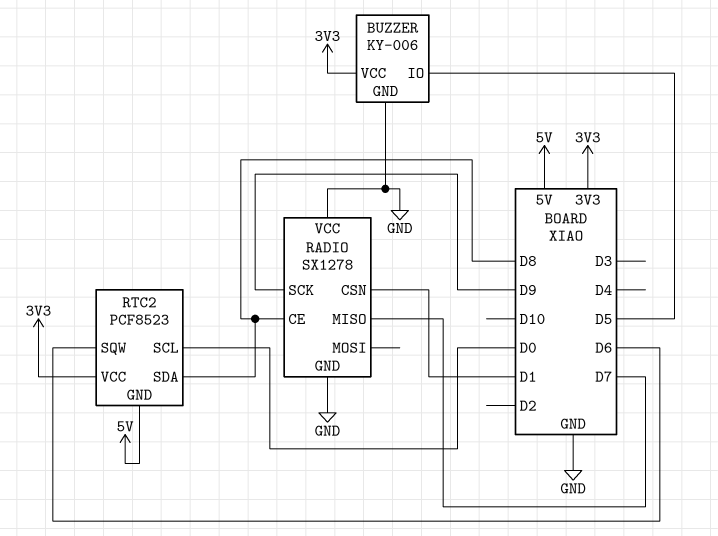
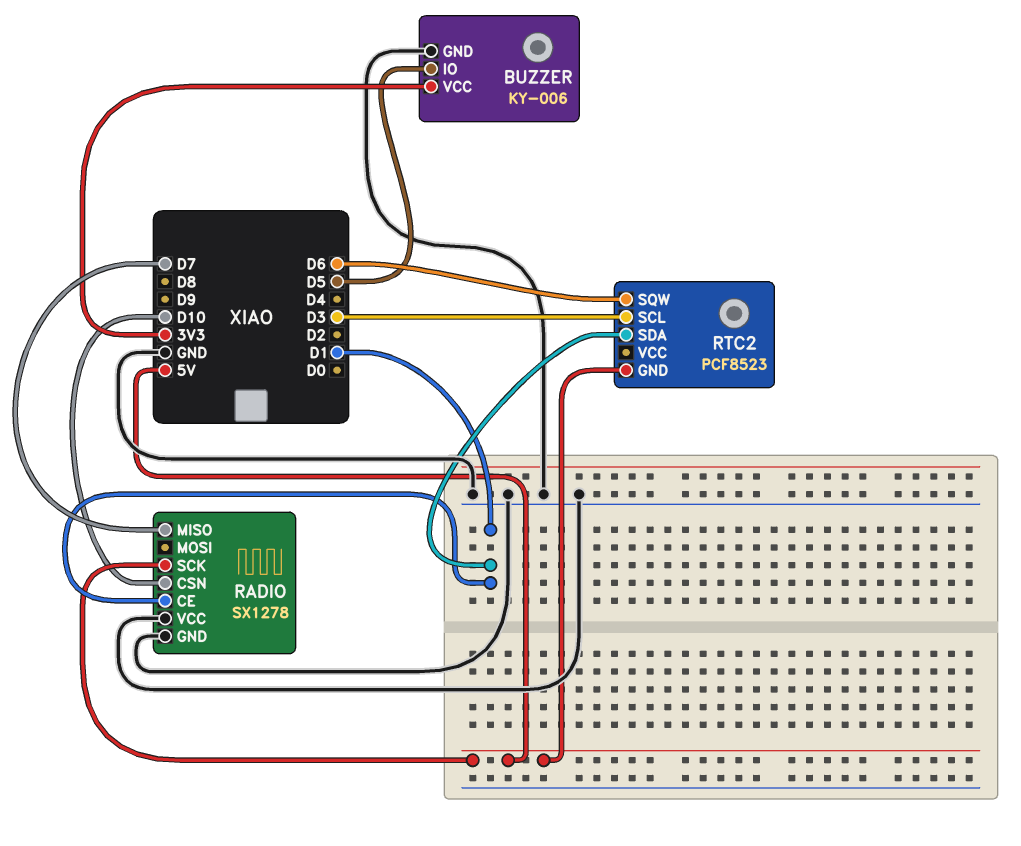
RADIO pin CE: D8 -> D1
RADIO pin CSN: D1 -> D10
RADIO pin SCK: D9 -> 5V
RTC2 pin SCL: D0 -> D3
RTC2 pin SDA: D8 -> D1
RTC2 pin VCC: 3V3 -> none

